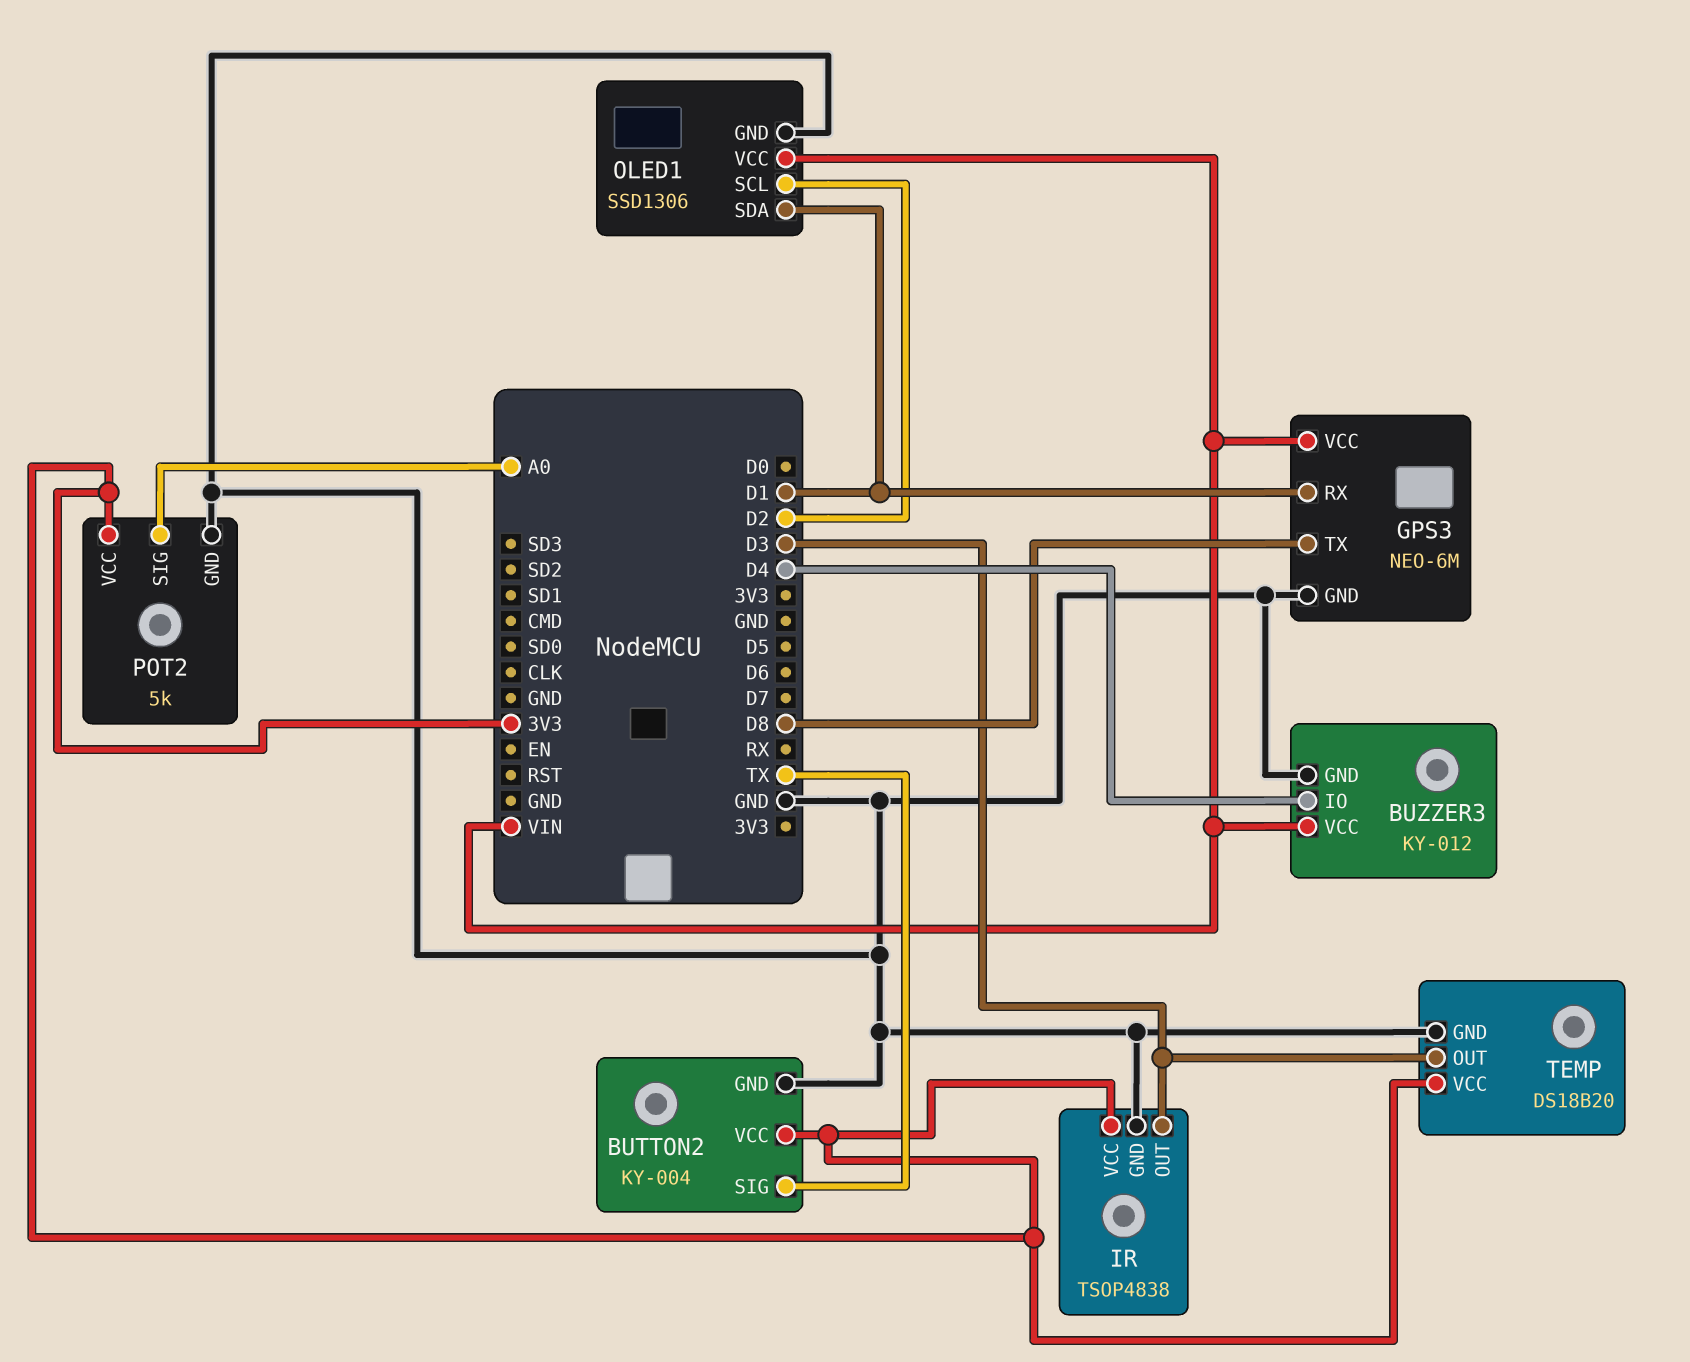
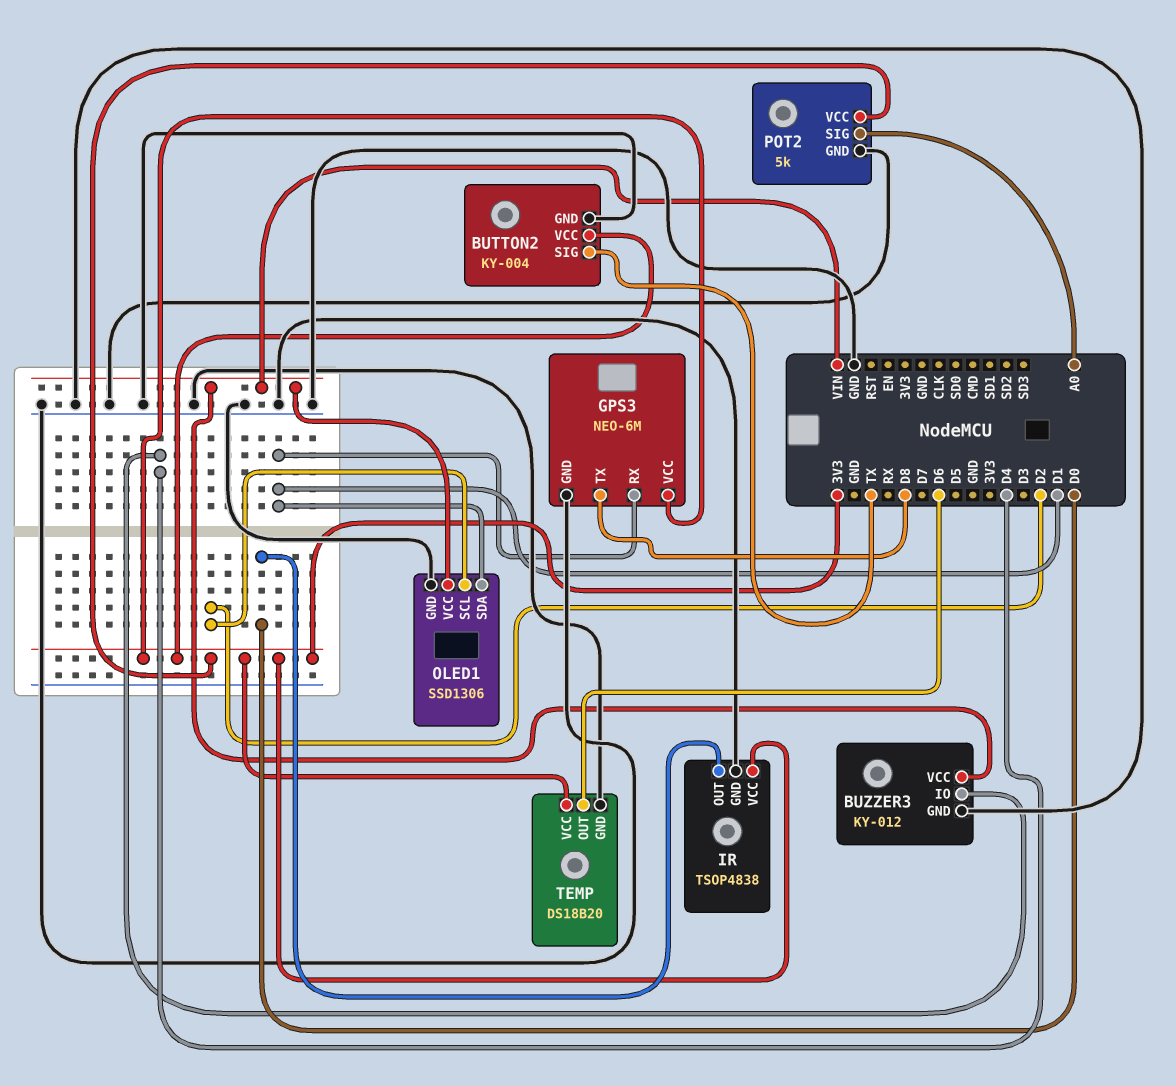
GPS3 pin VCC: VIN -> 3V3
IR pin OUT: D3 -> D0
TEMP pin OUT: D3 -> D6

